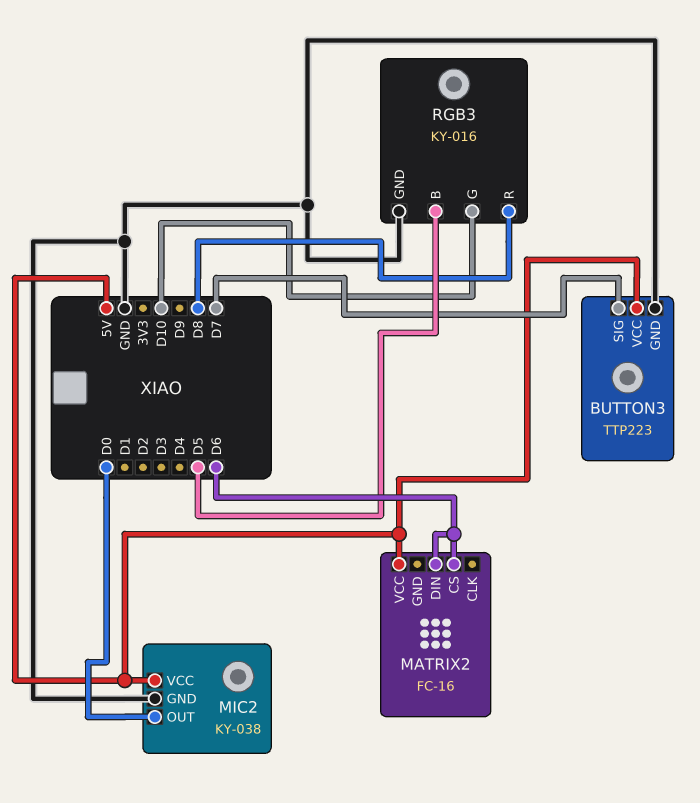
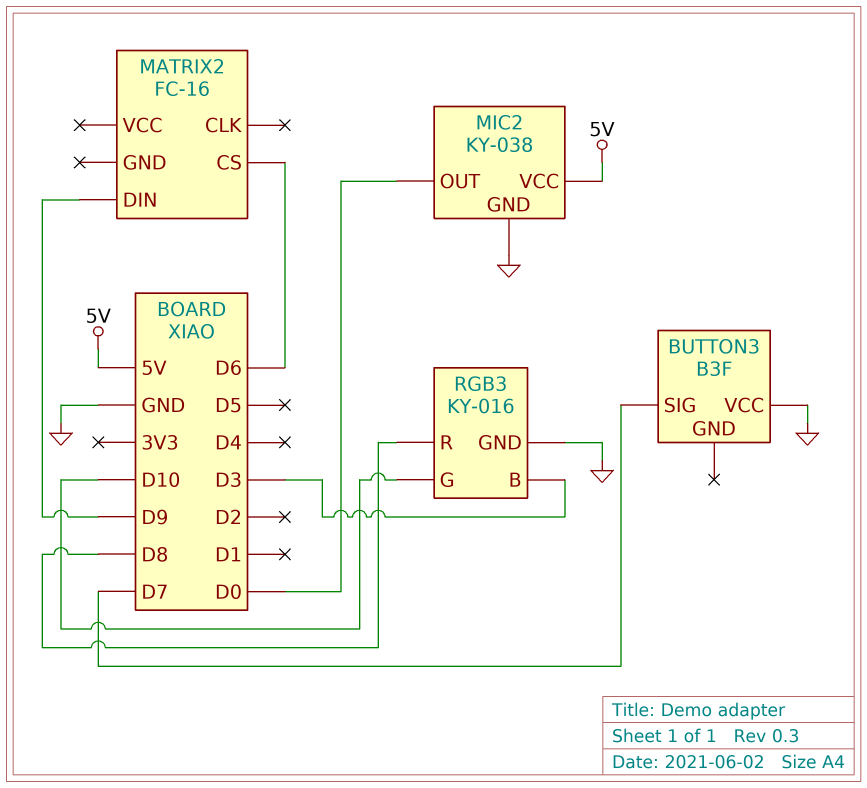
BUTTON3: TTP223 -> B3F
BUTTON3 pin GND: GND -> none
BUTTON3 pin VCC: 5V -> GND
MATRIX2 pin DIN: D6 -> D9
MATRIX2 pin VCC: 5V -> none
RGB3 pin B: D5 -> D3

